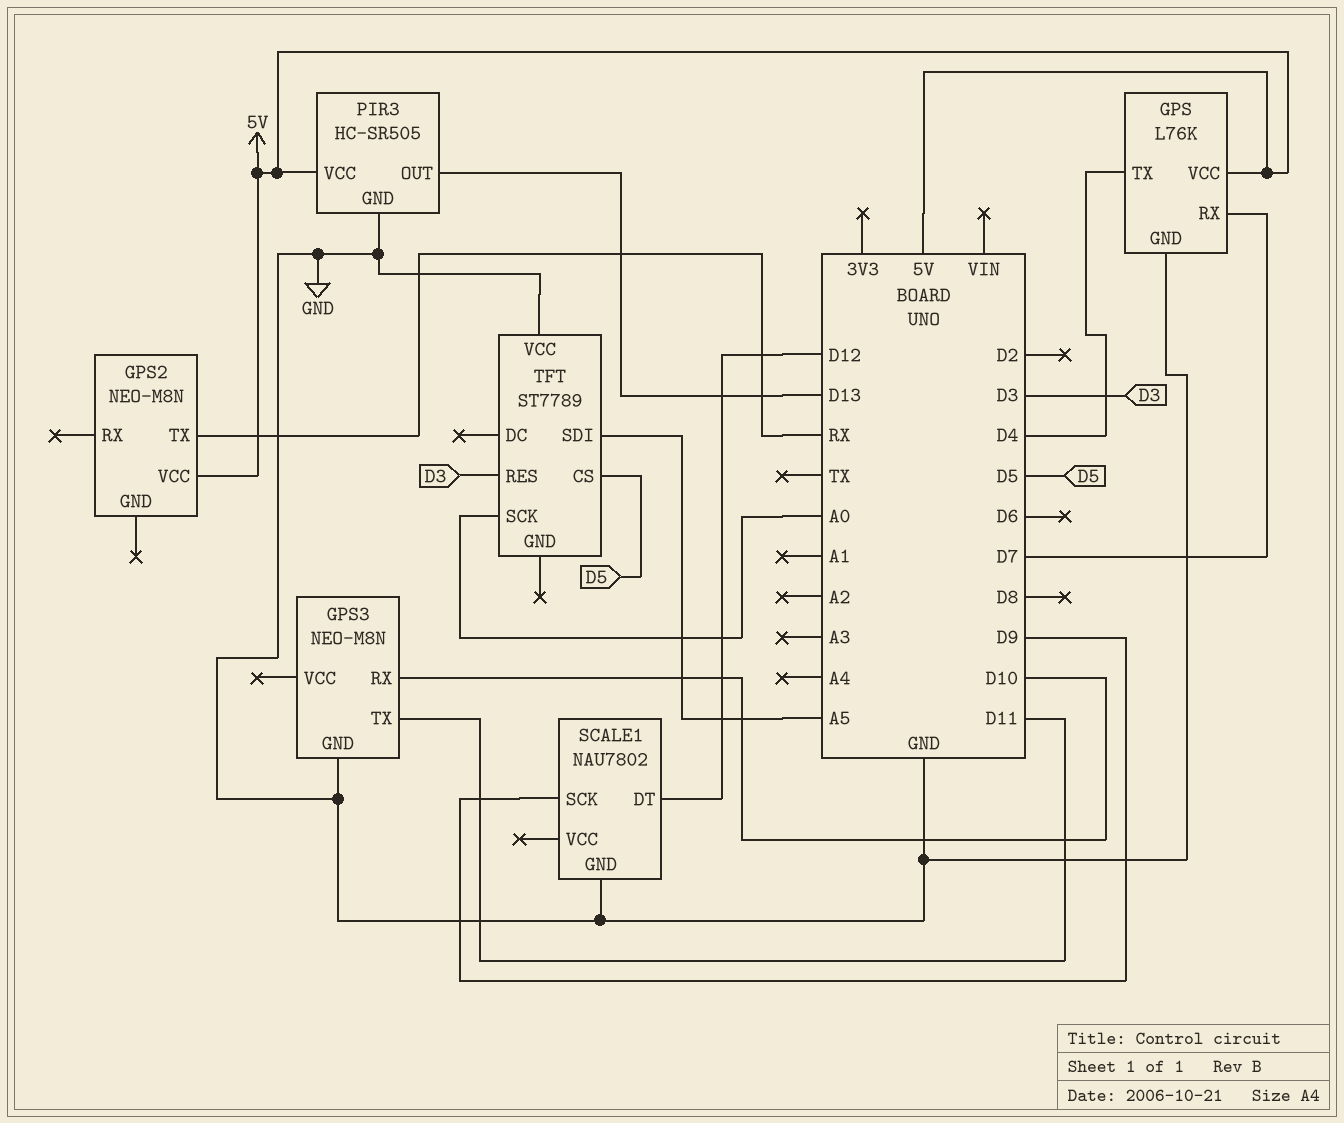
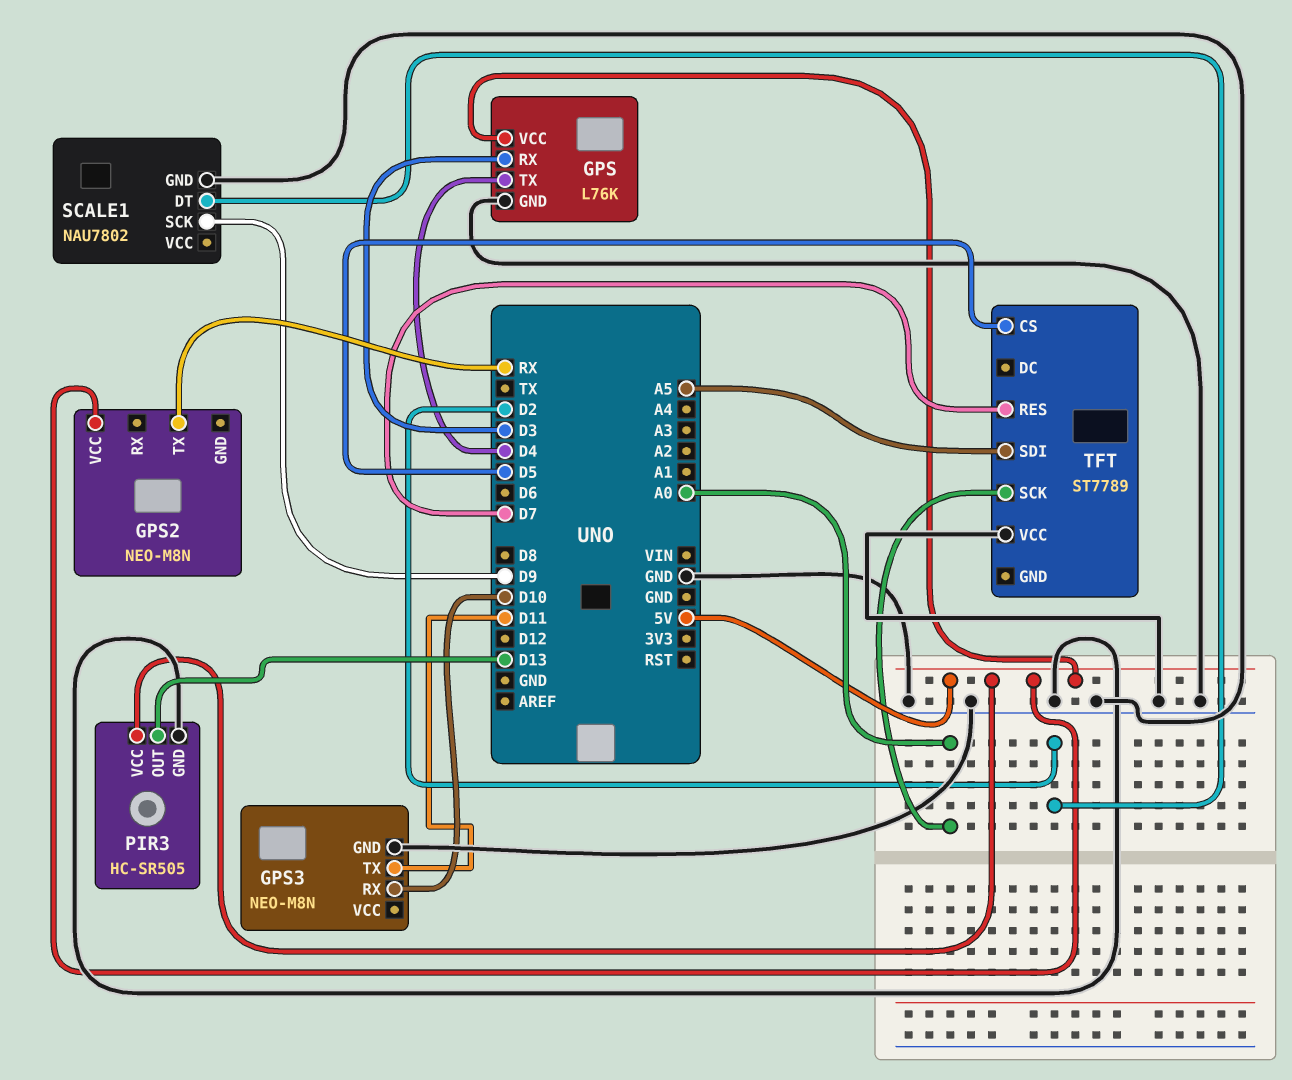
GPS pin RX: D7 -> D3
SCALE1 pin DT: D12 -> D2
TFT pin RES: D3 -> D7

